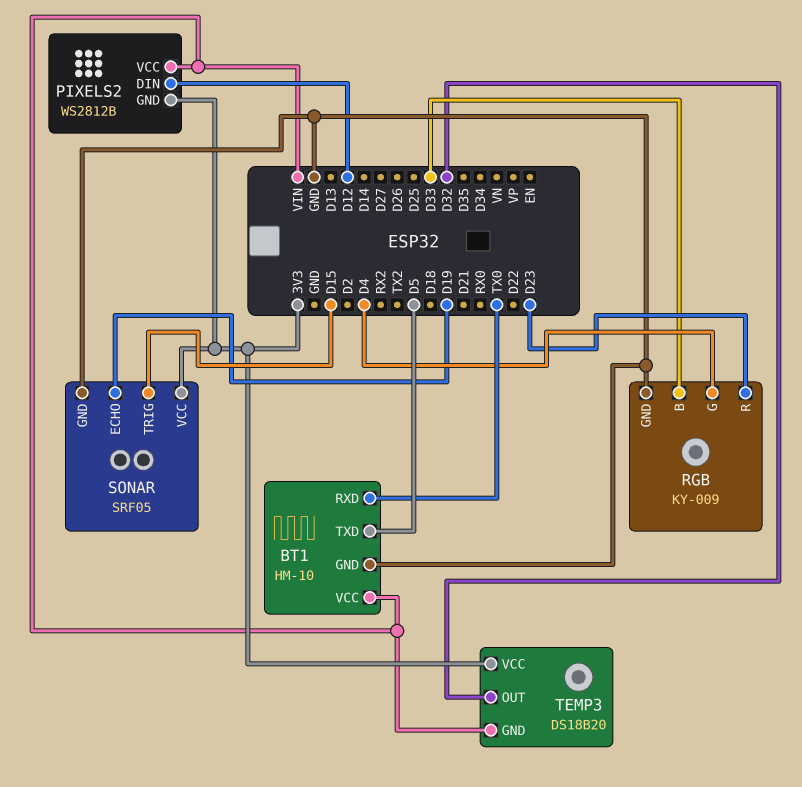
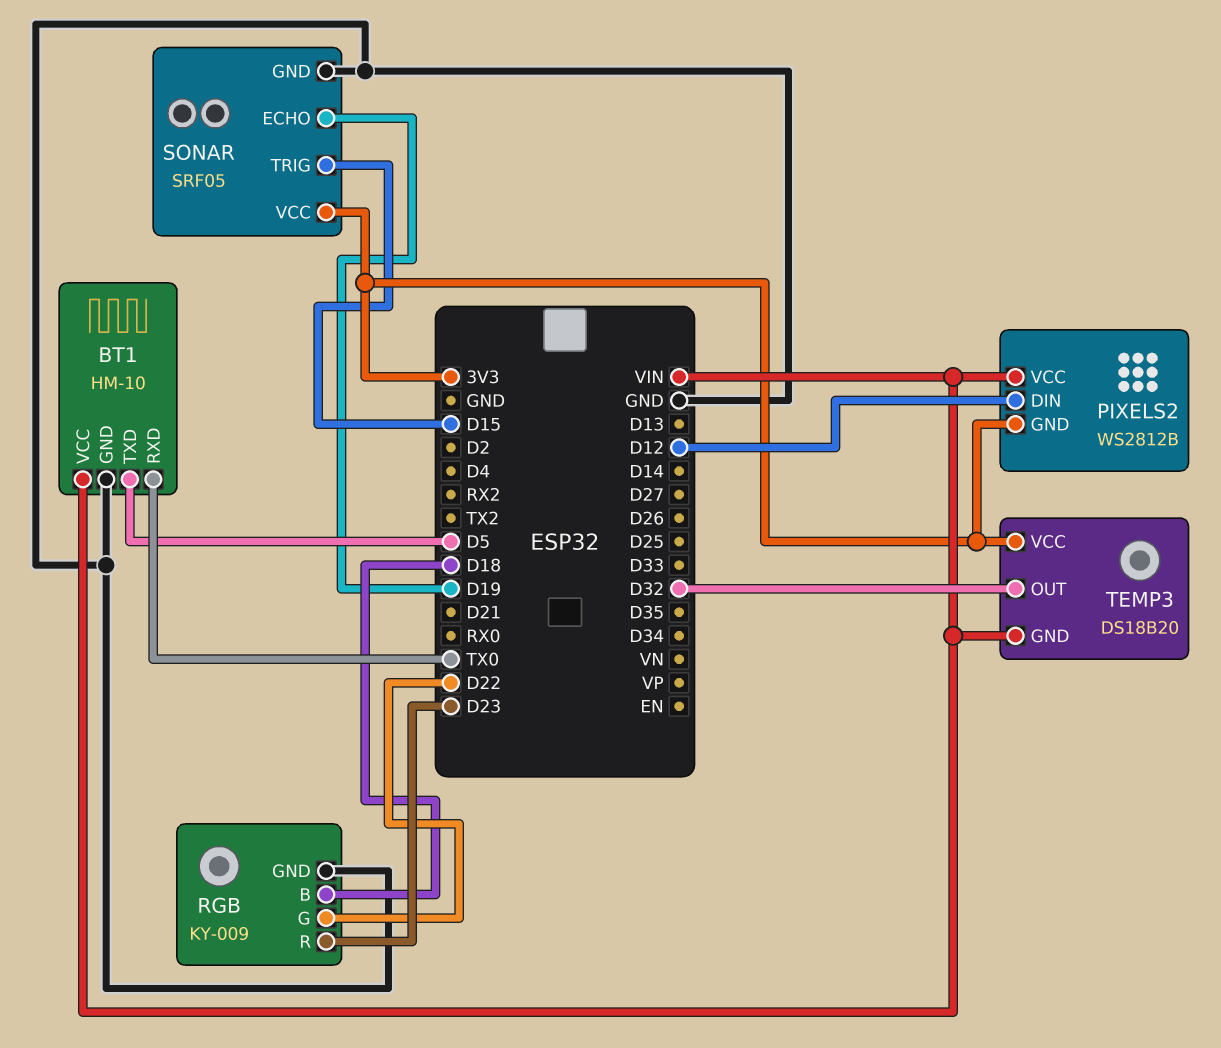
RGB pin B: D33 -> D18
RGB pin G: D4 -> D22

